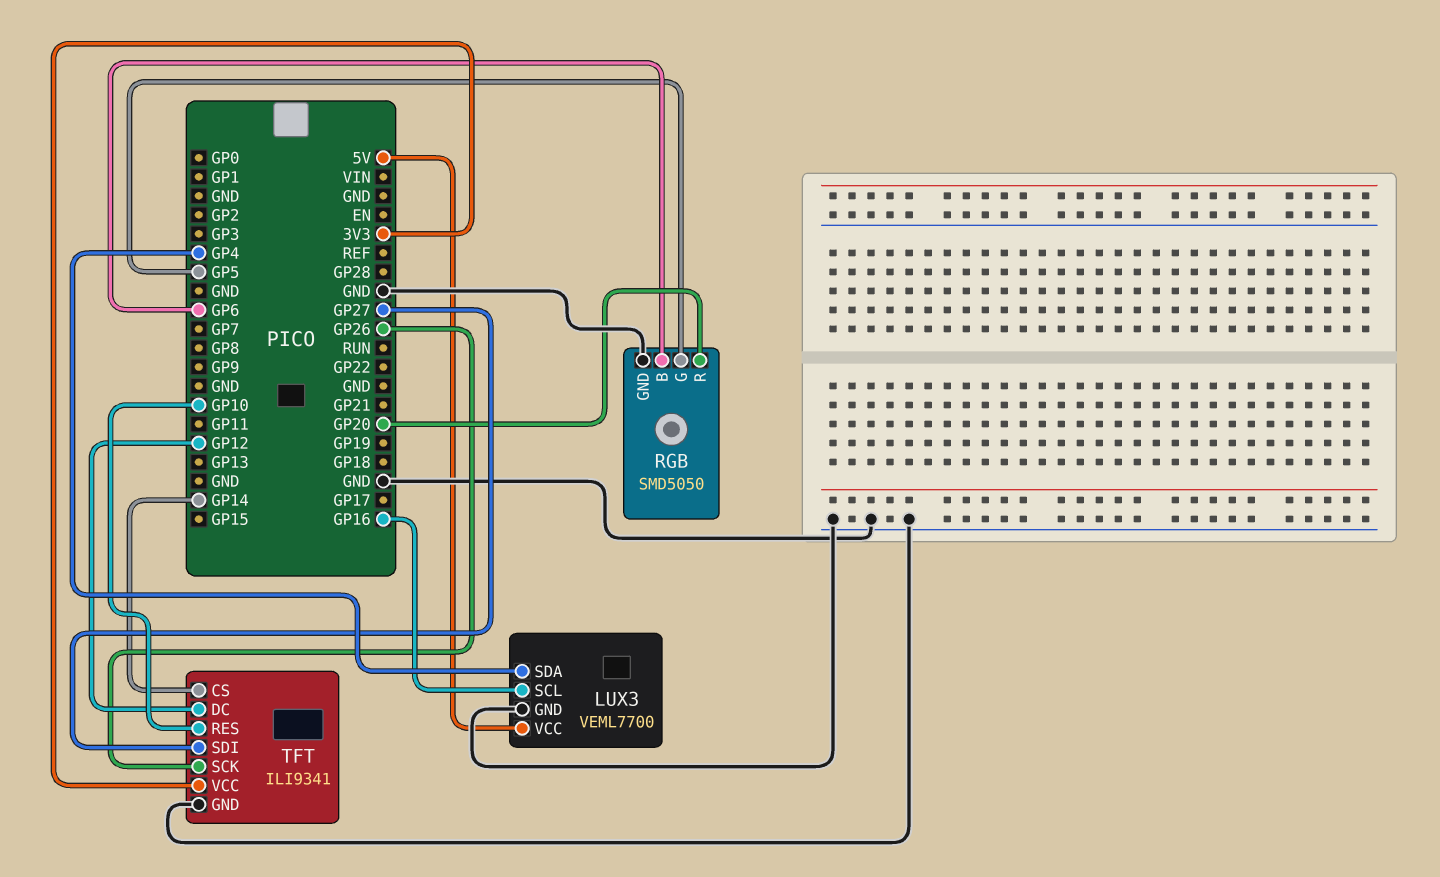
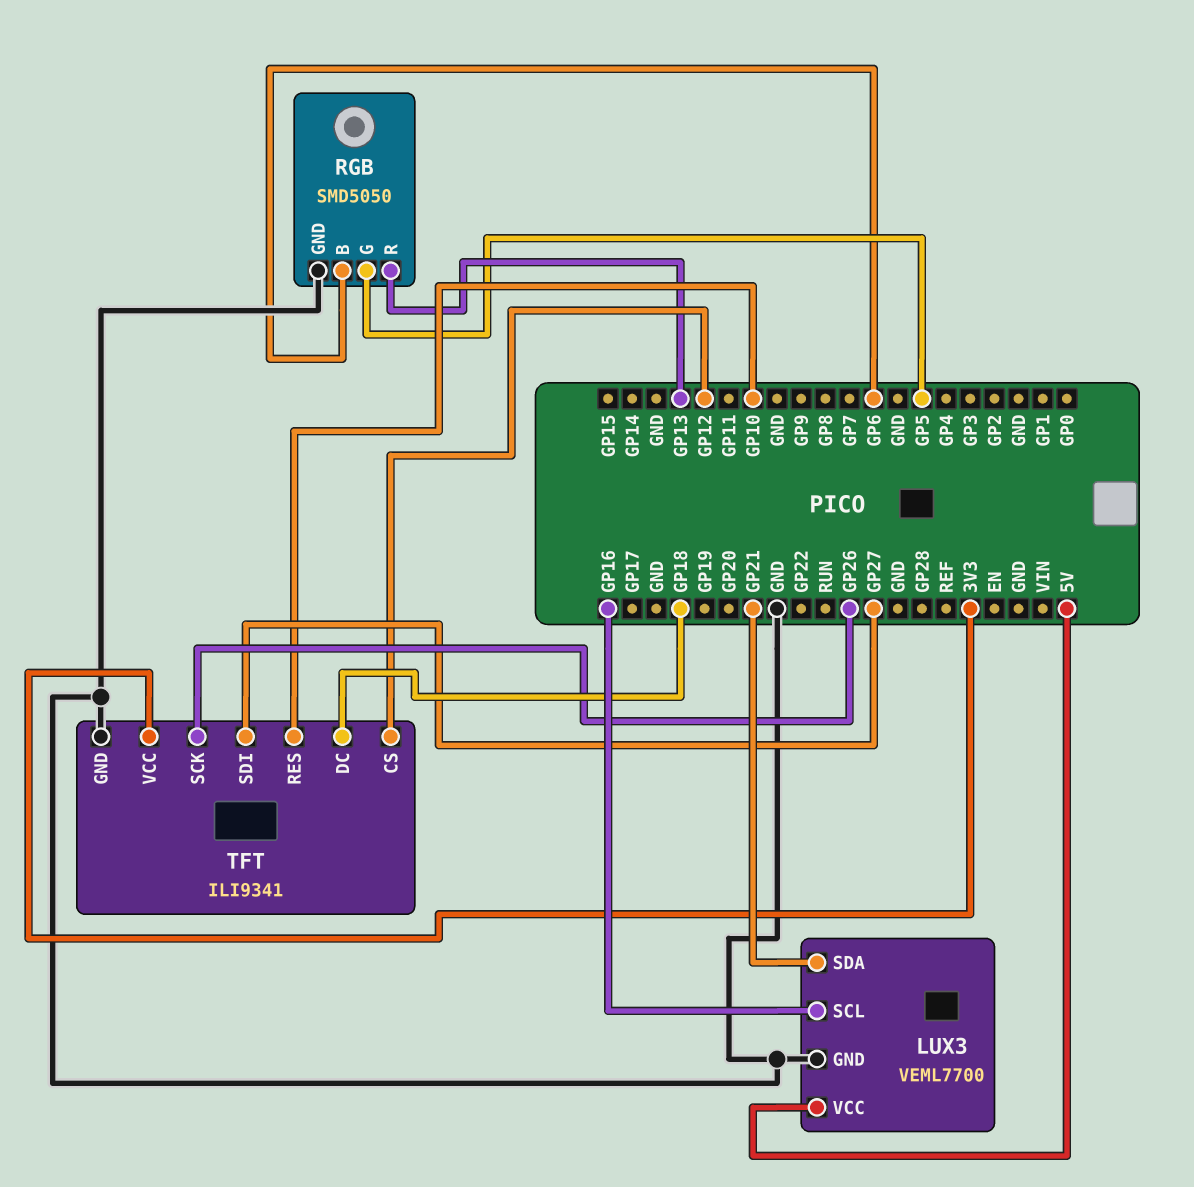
LUX3 pin SDA: GP4 -> GP21
RGB pin R: GP20 -> GP13
TFT pin CS: GP14 -> GP12
TFT pin DC: GP12 -> GP18

